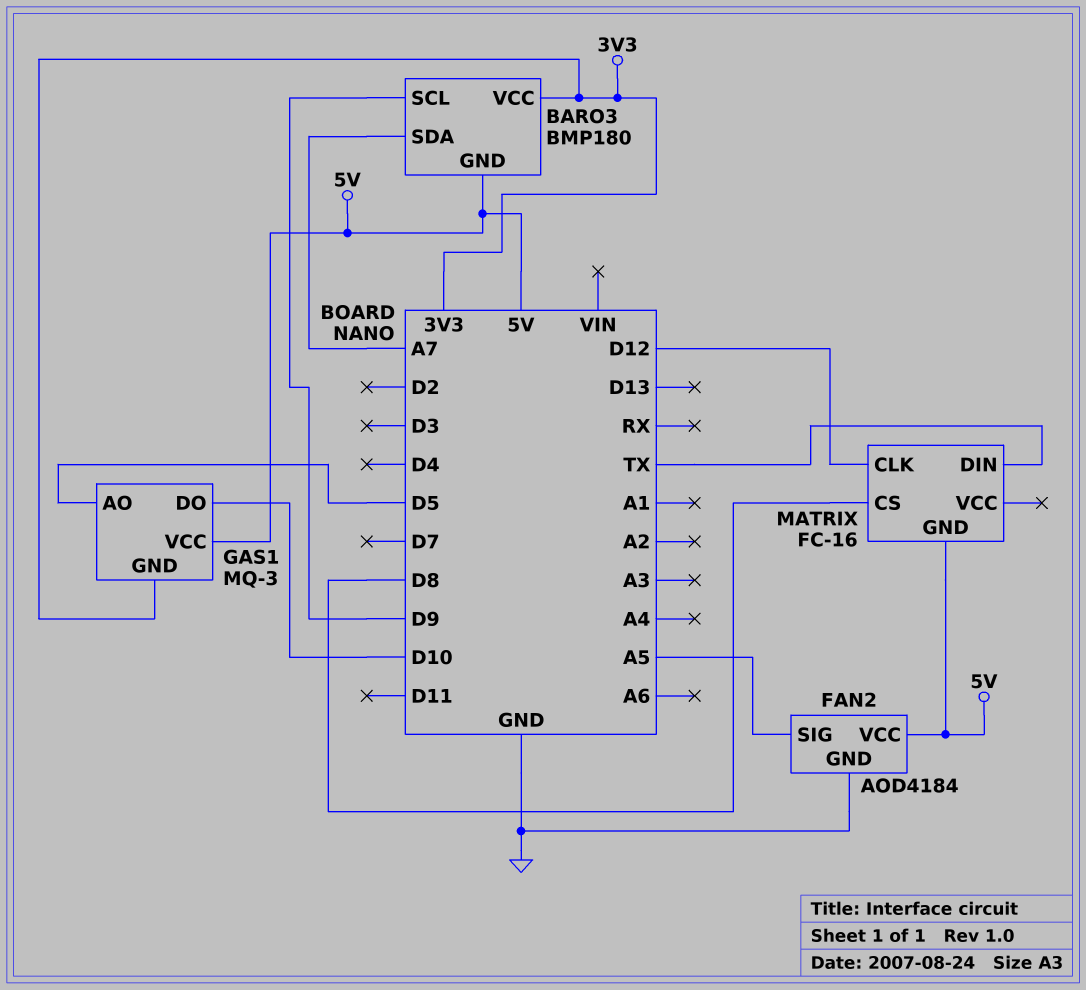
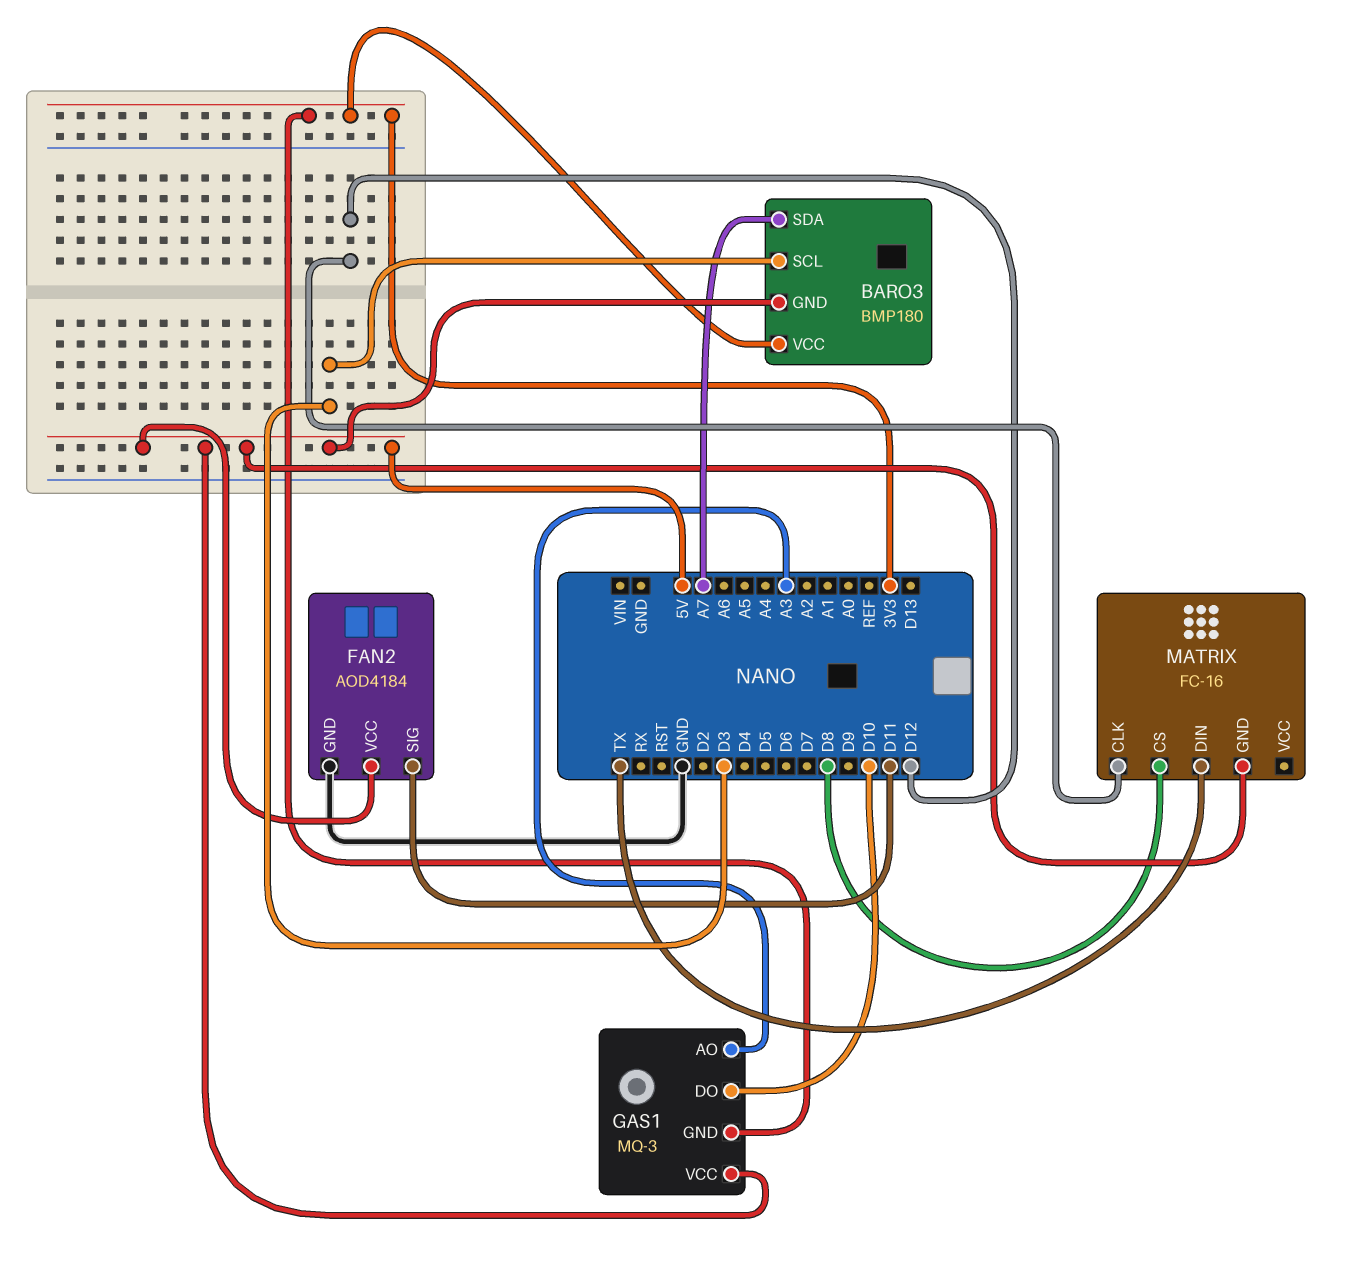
BARO3 pin SCL: D9 -> D3
FAN2 pin SIG: A5 -> D11
GAS1 pin AO: D5 -> A3

